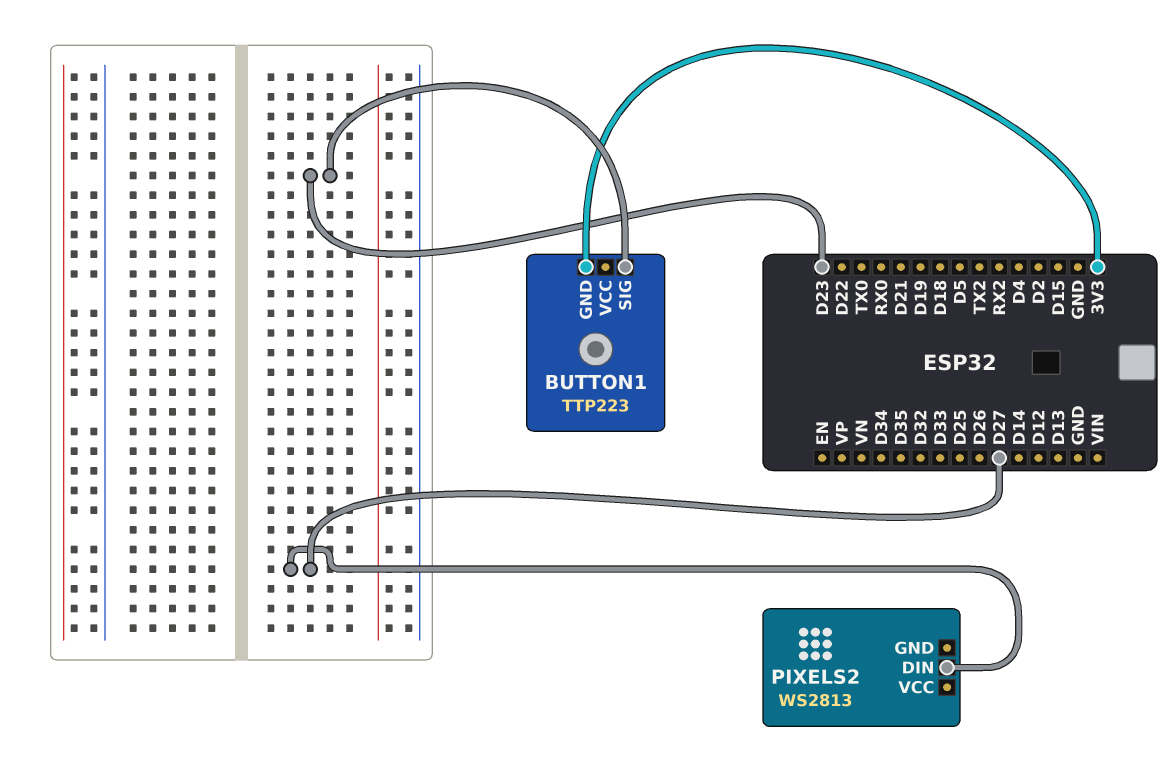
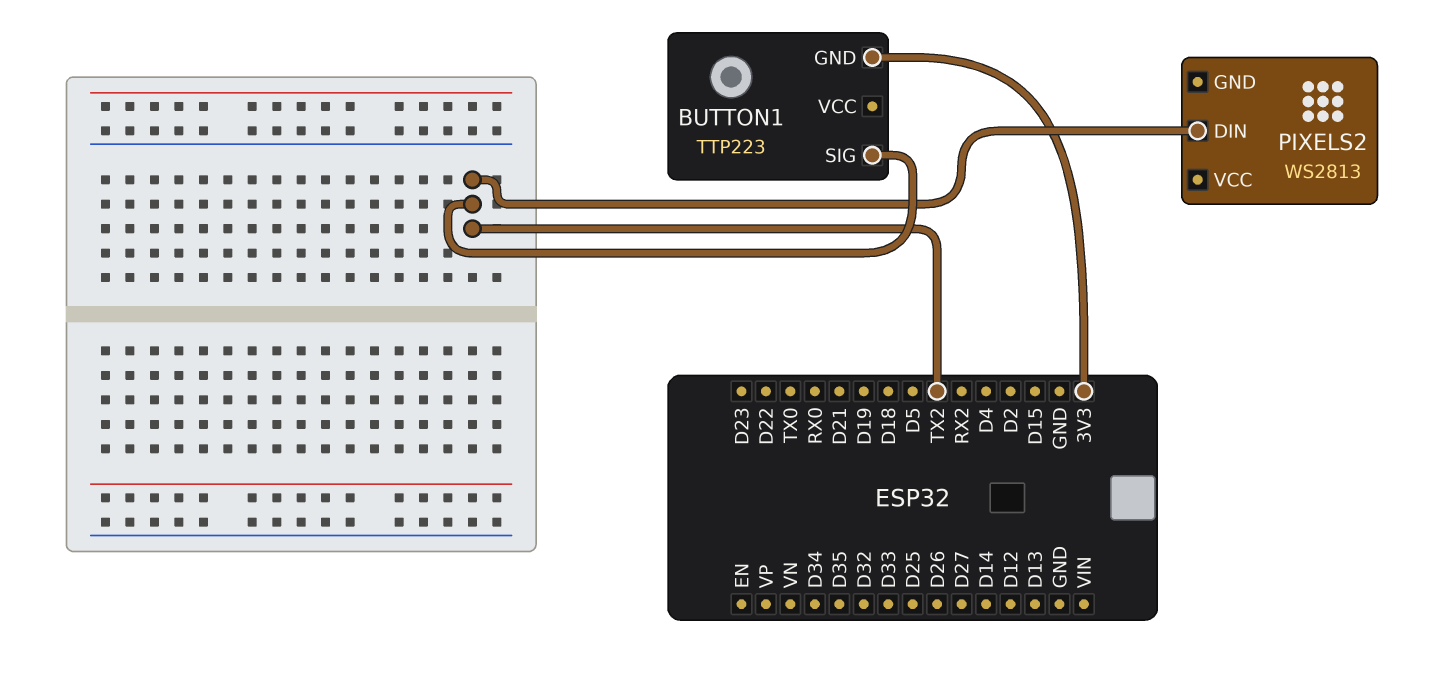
BUTTON1 pin SIG: D23 -> TX2
PIXELS2 pin DIN: D27 -> TX2

